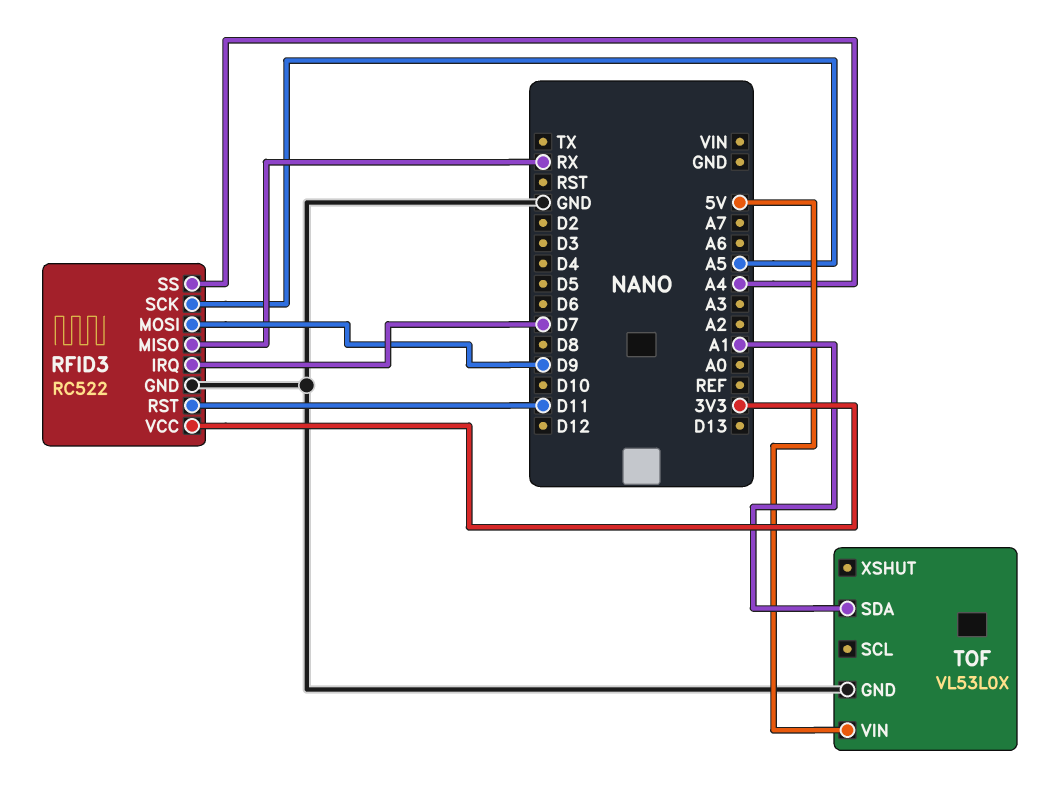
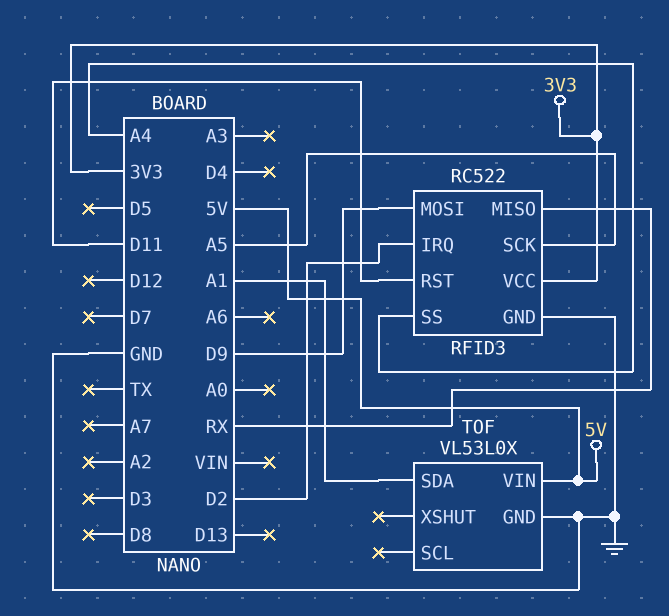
RFID3 pin IRQ: D7 -> D2

